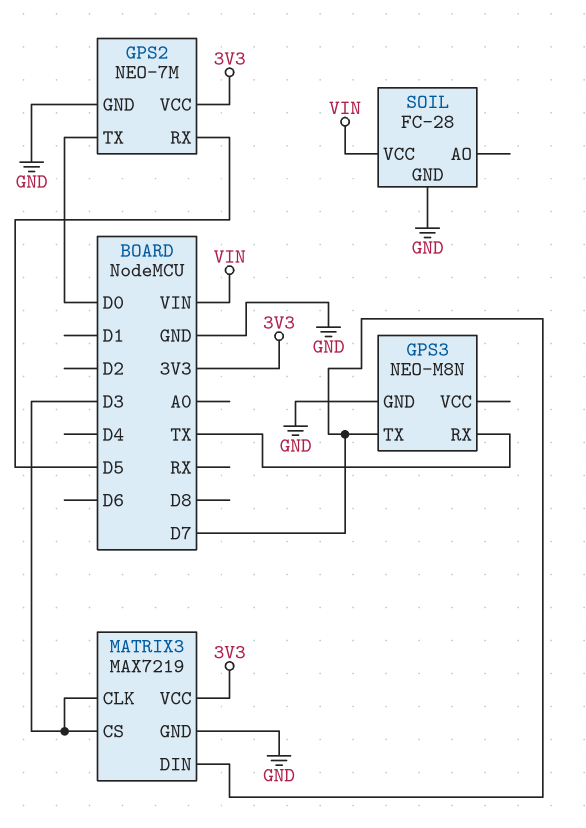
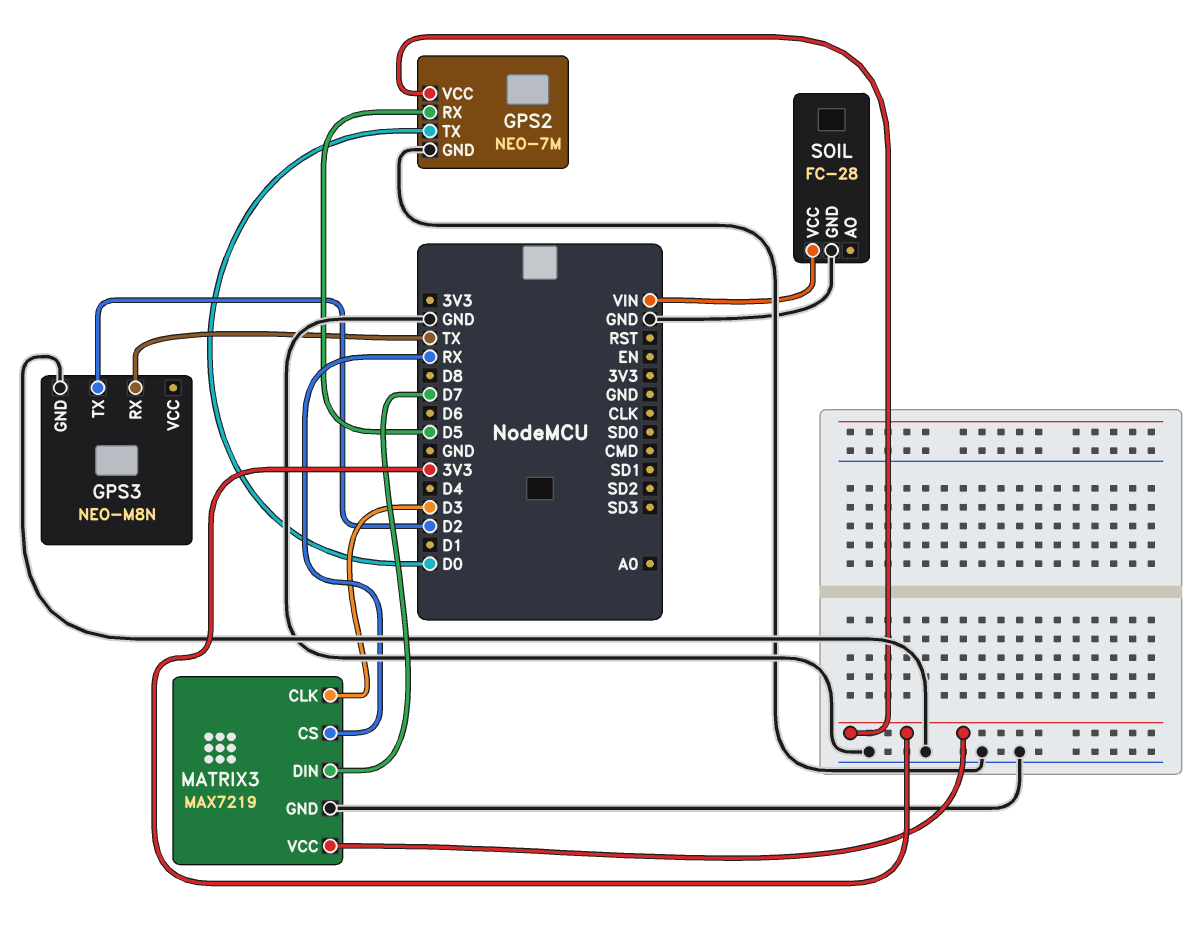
GPS3 pin TX: D7 -> D2
MATRIX3 pin CS: D3 -> RX

